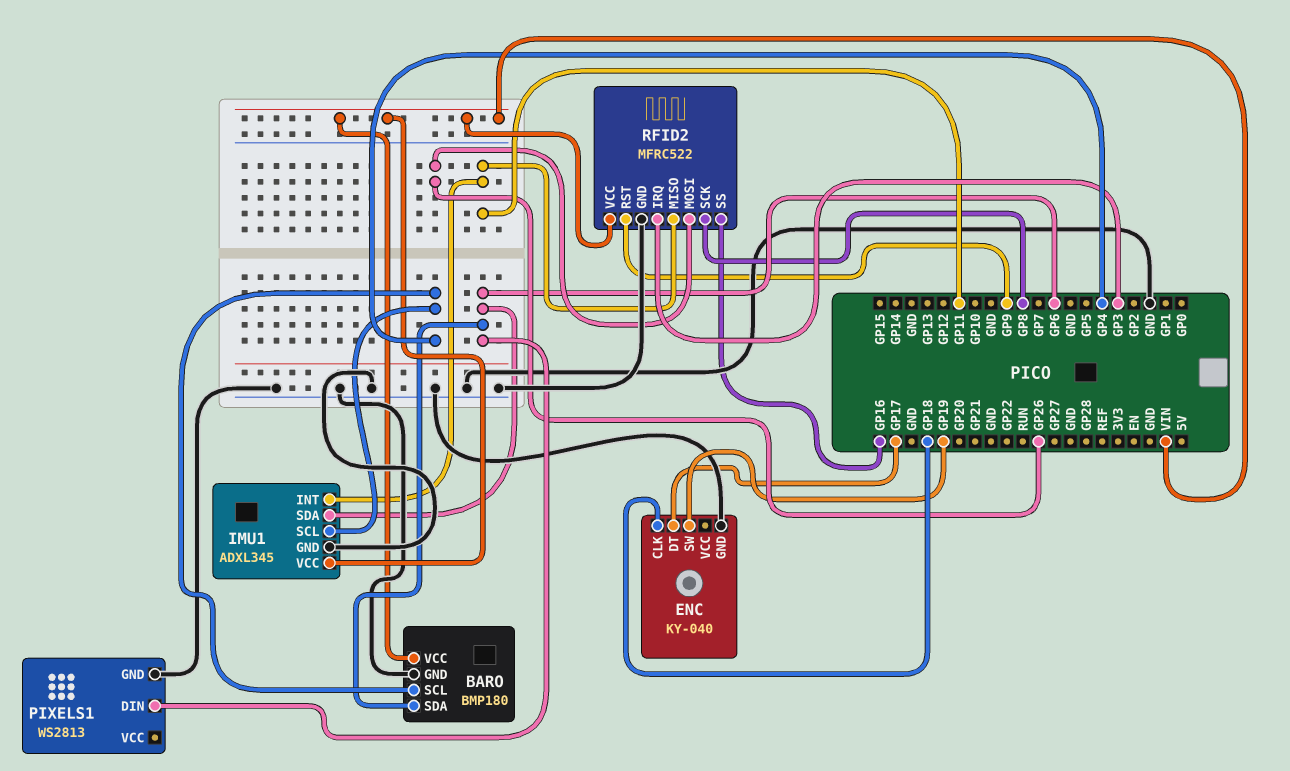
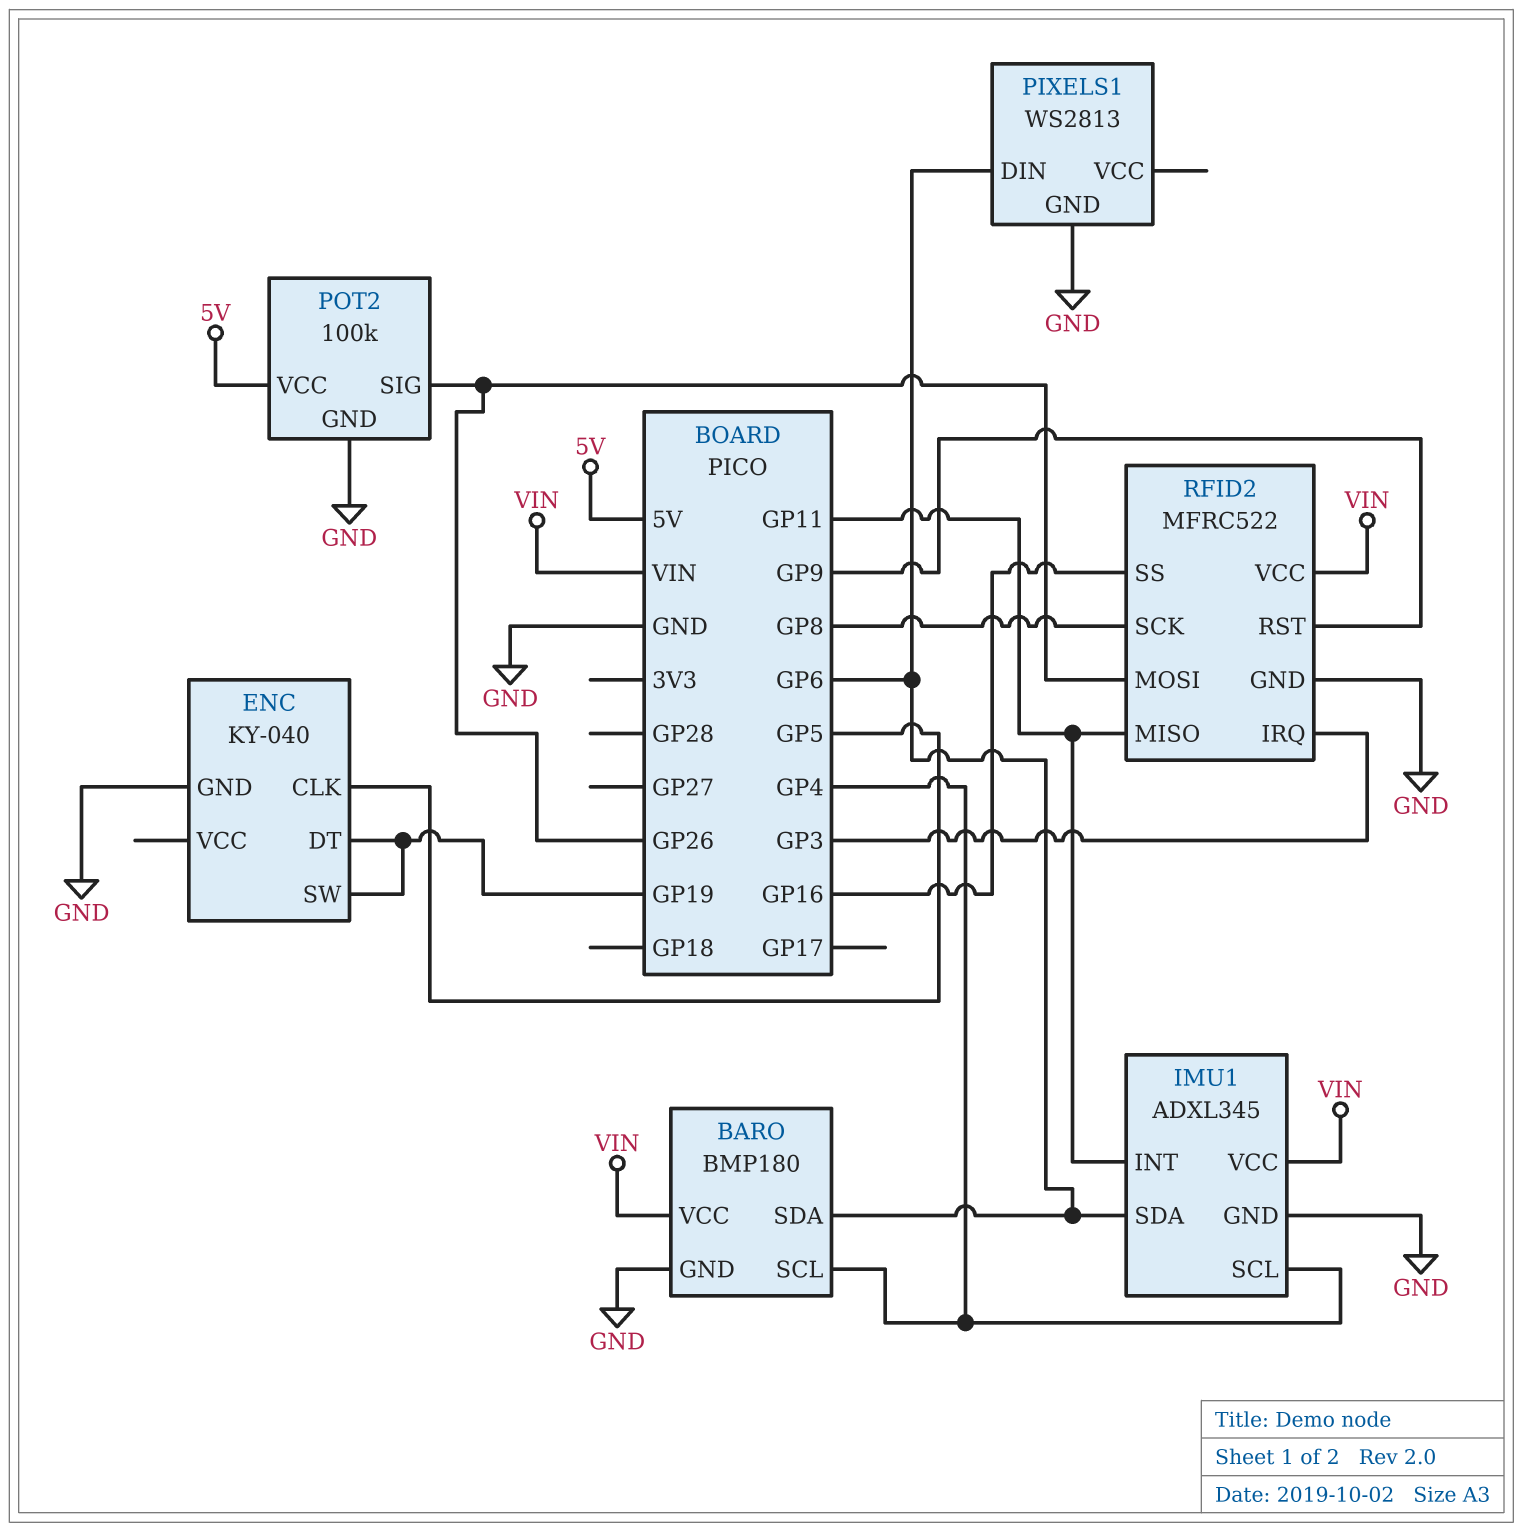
ENC pin CLK: GP18 -> GP5
ENC pin DT: GP17 -> GP19
POT2: none -> 100k
POT2 pin GND: none -> GND
POT2 pin SIG: none -> GP26
POT2 pin VCC: none -> 5V

